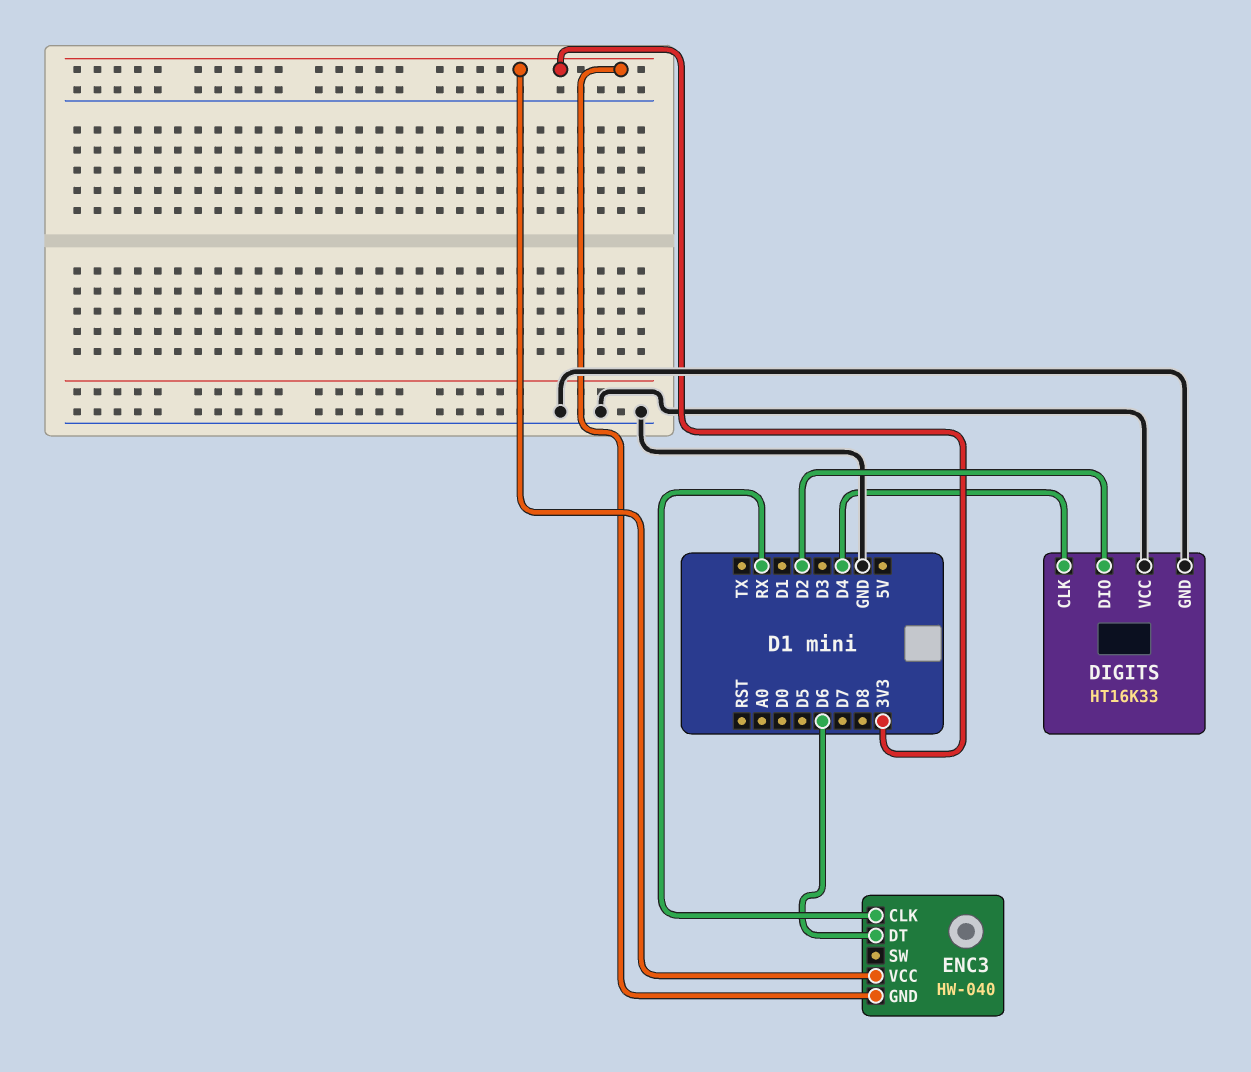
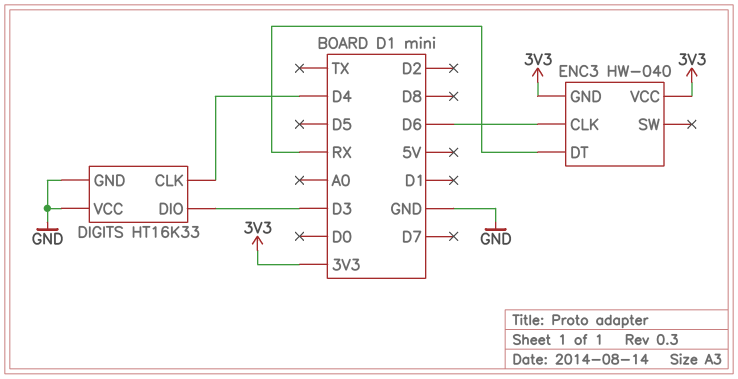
DIGITS pin DIO: D2 -> D3
ENC3 pin CLK: RX -> D6
ENC3 pin DT: D6 -> RX

